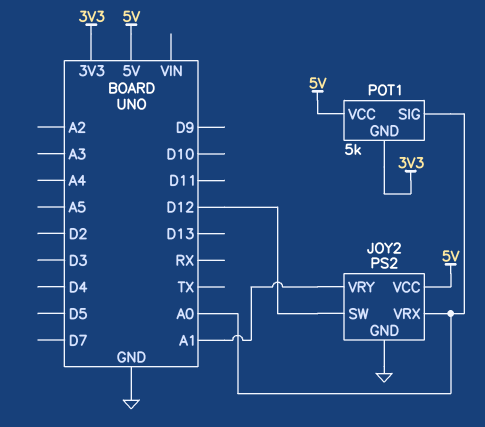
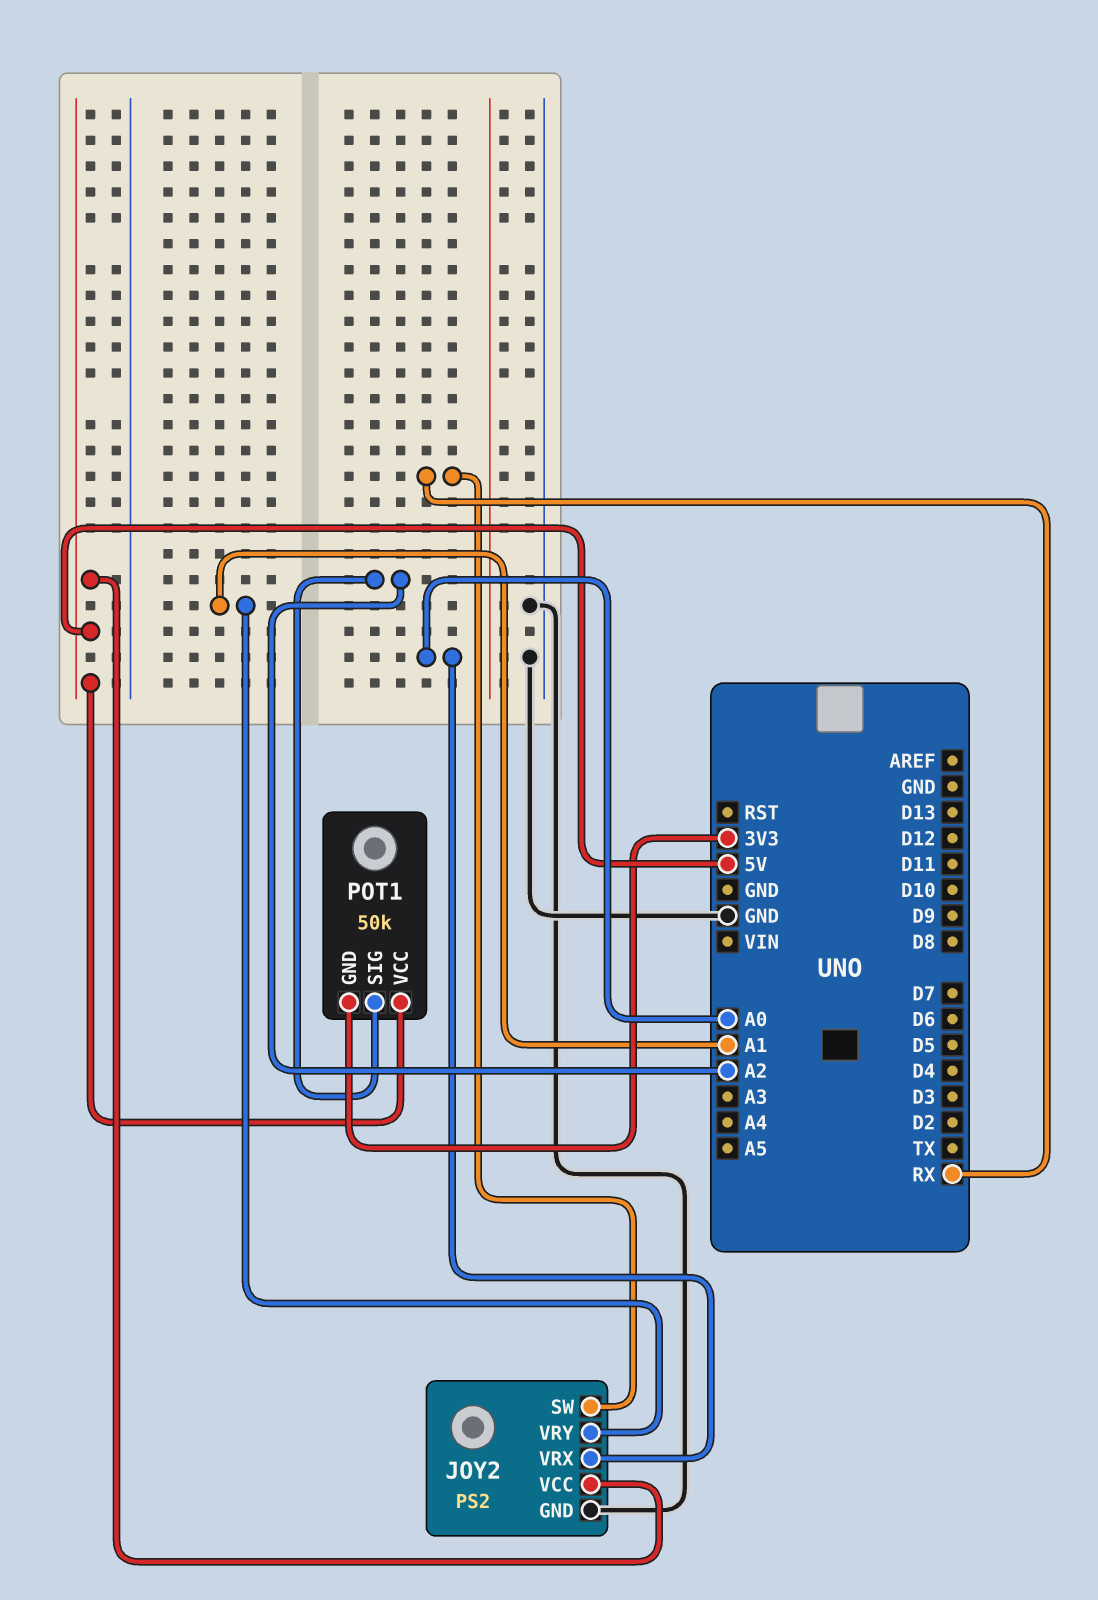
JOY2 pin SW: D12 -> RX
POT1: 5k -> 50k
POT1 pin SIG: A0 -> A2

